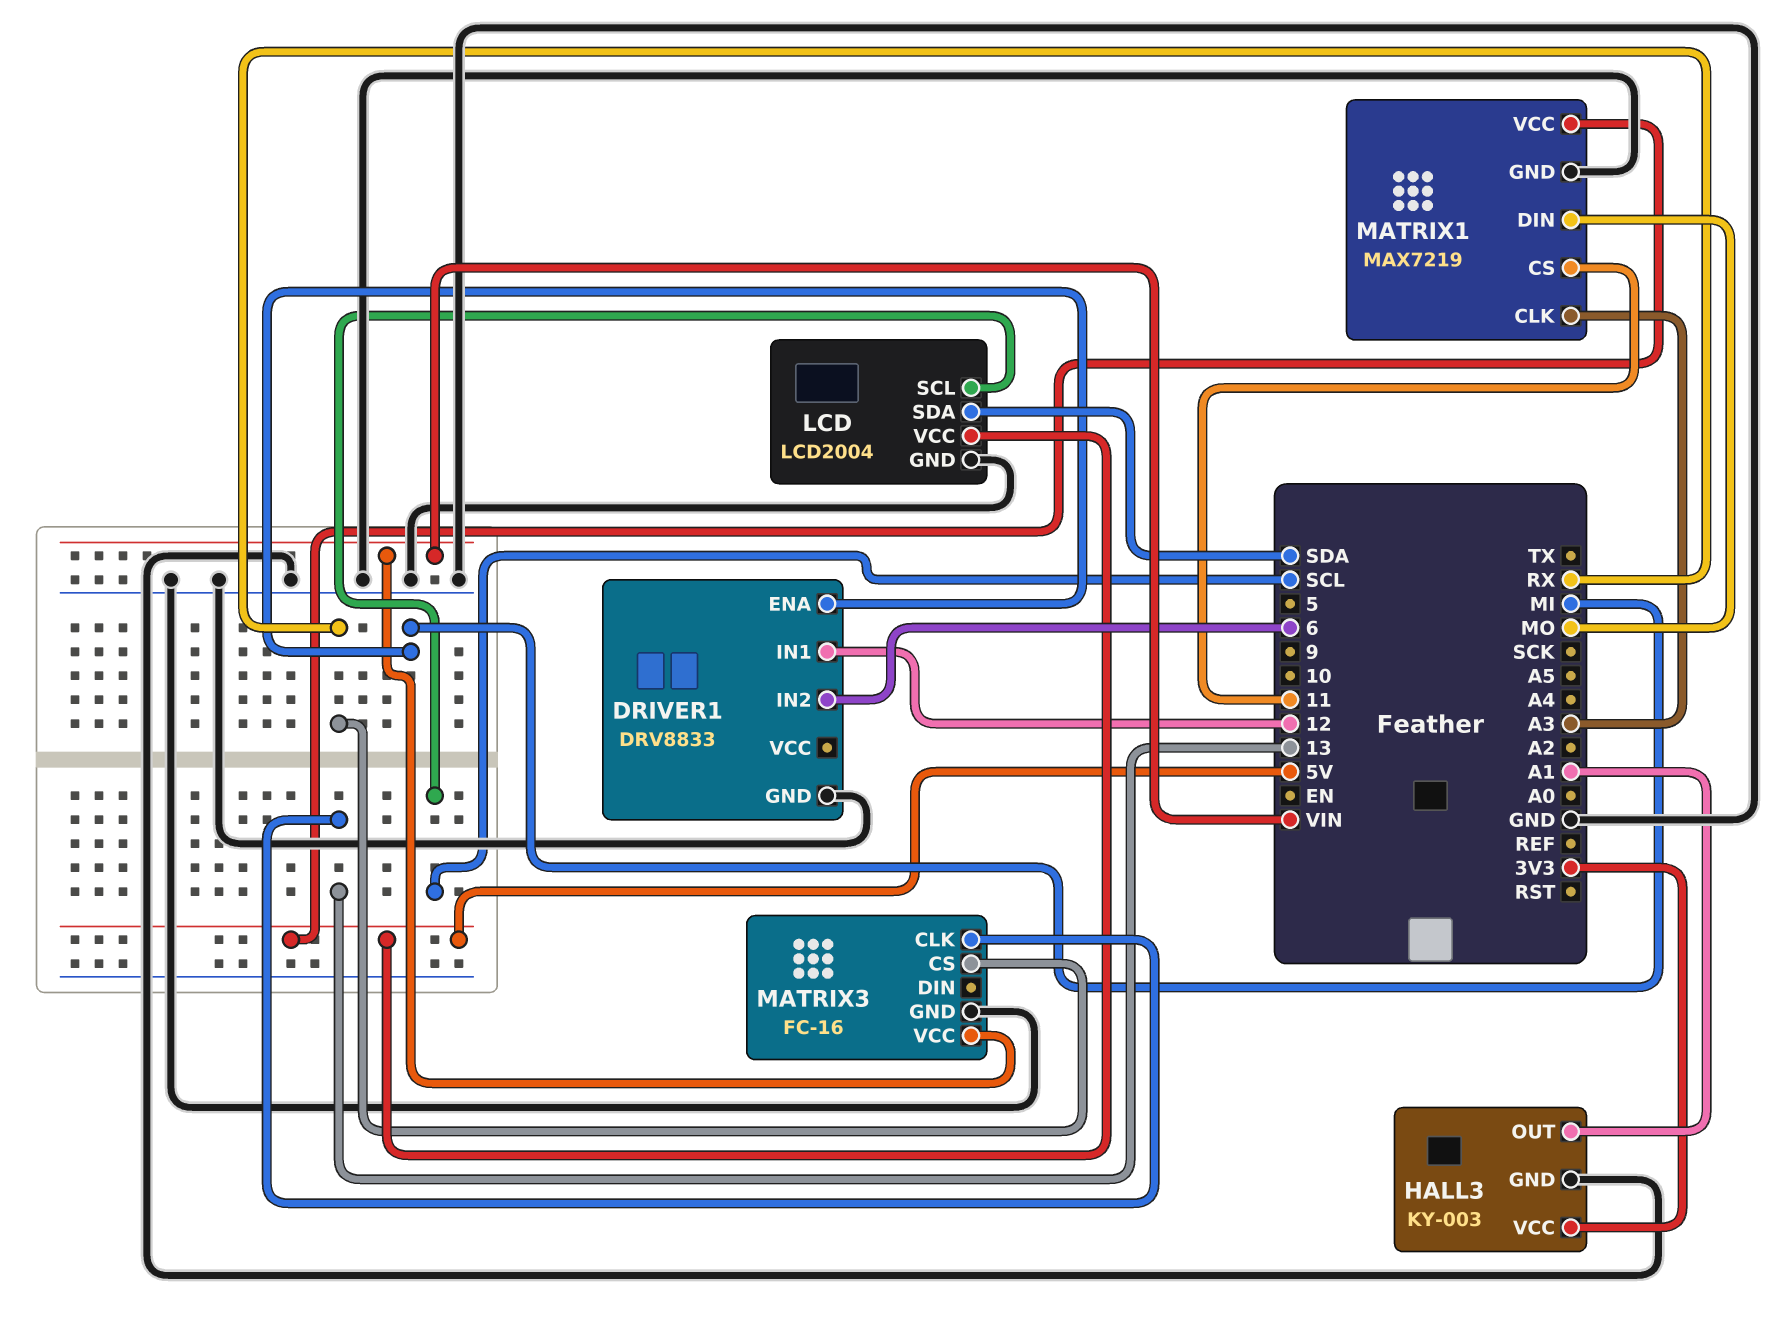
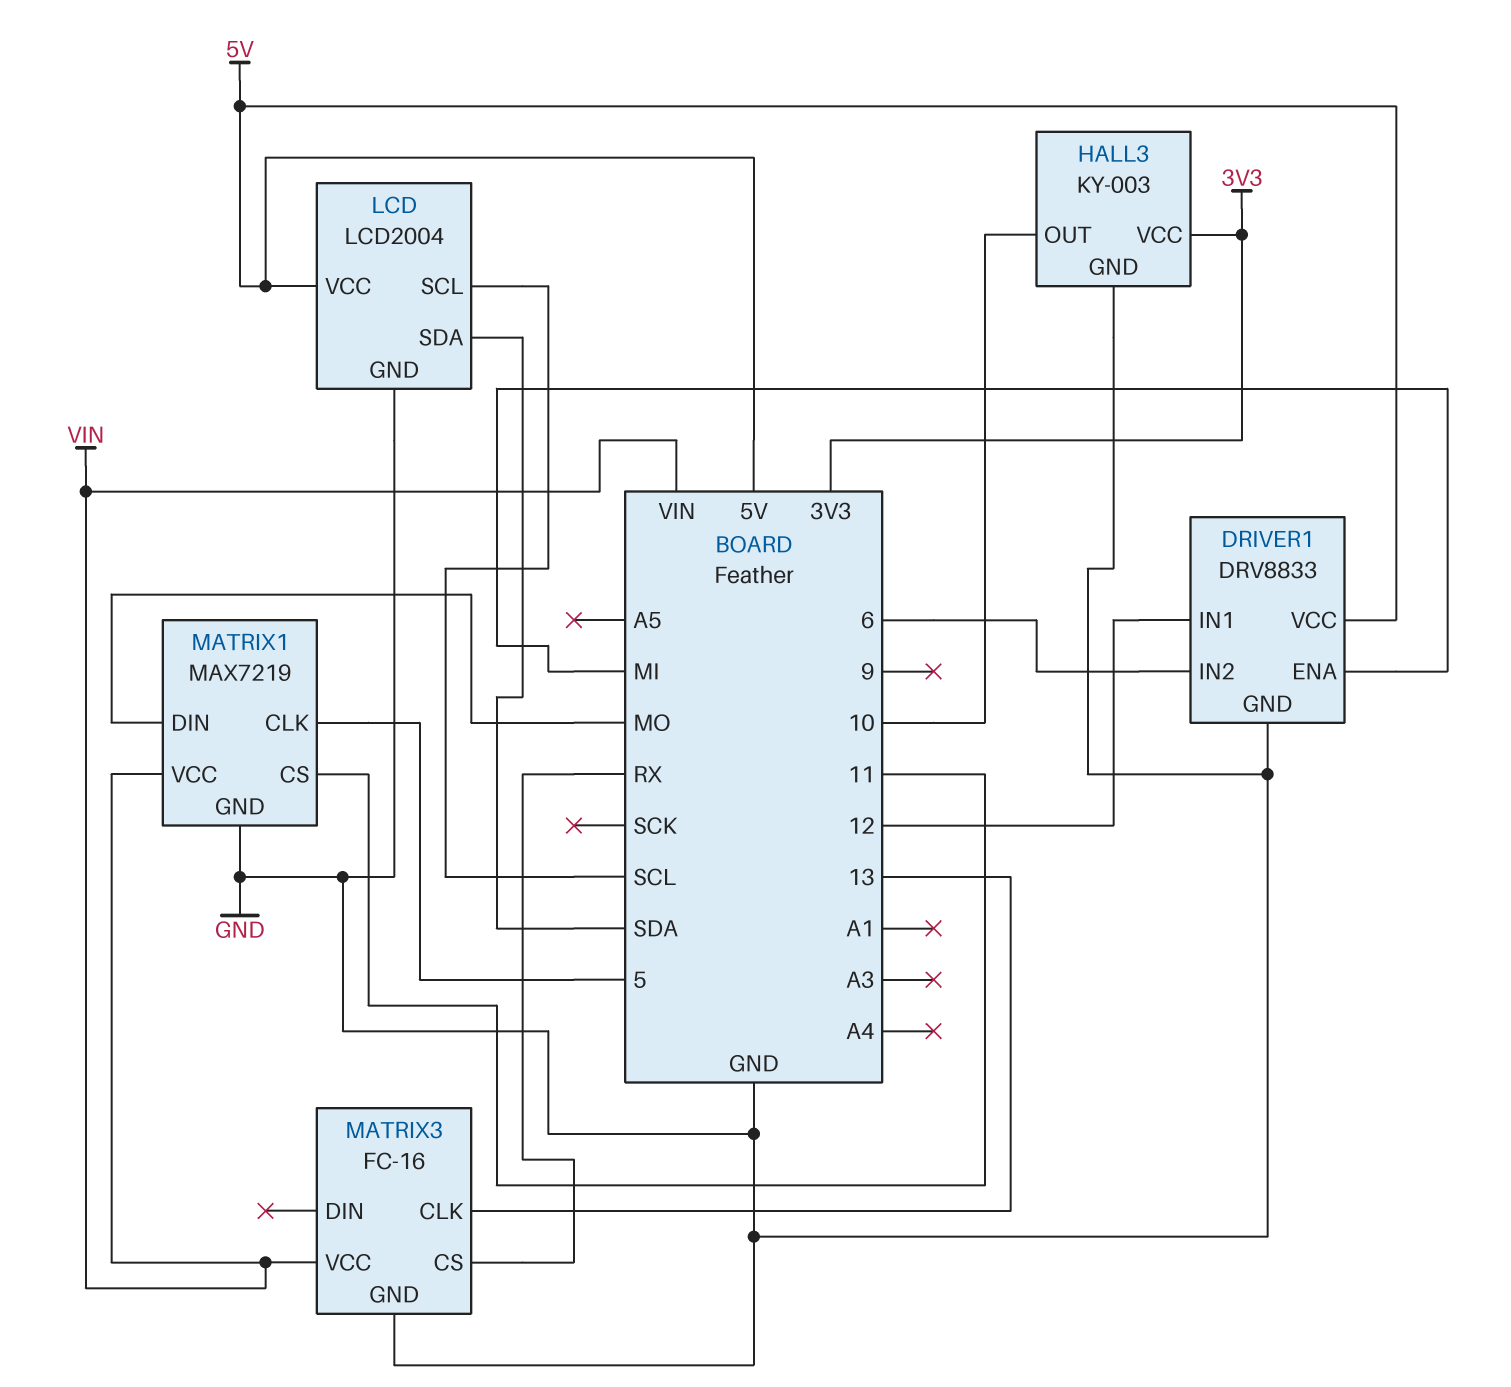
DRIVER1 pin VCC: none -> 5V
HALL3 pin OUT: A1 -> 10
MATRIX1 pin CLK: A3 -> 5
MATRIX1 pin VCC: 5V -> VIN

